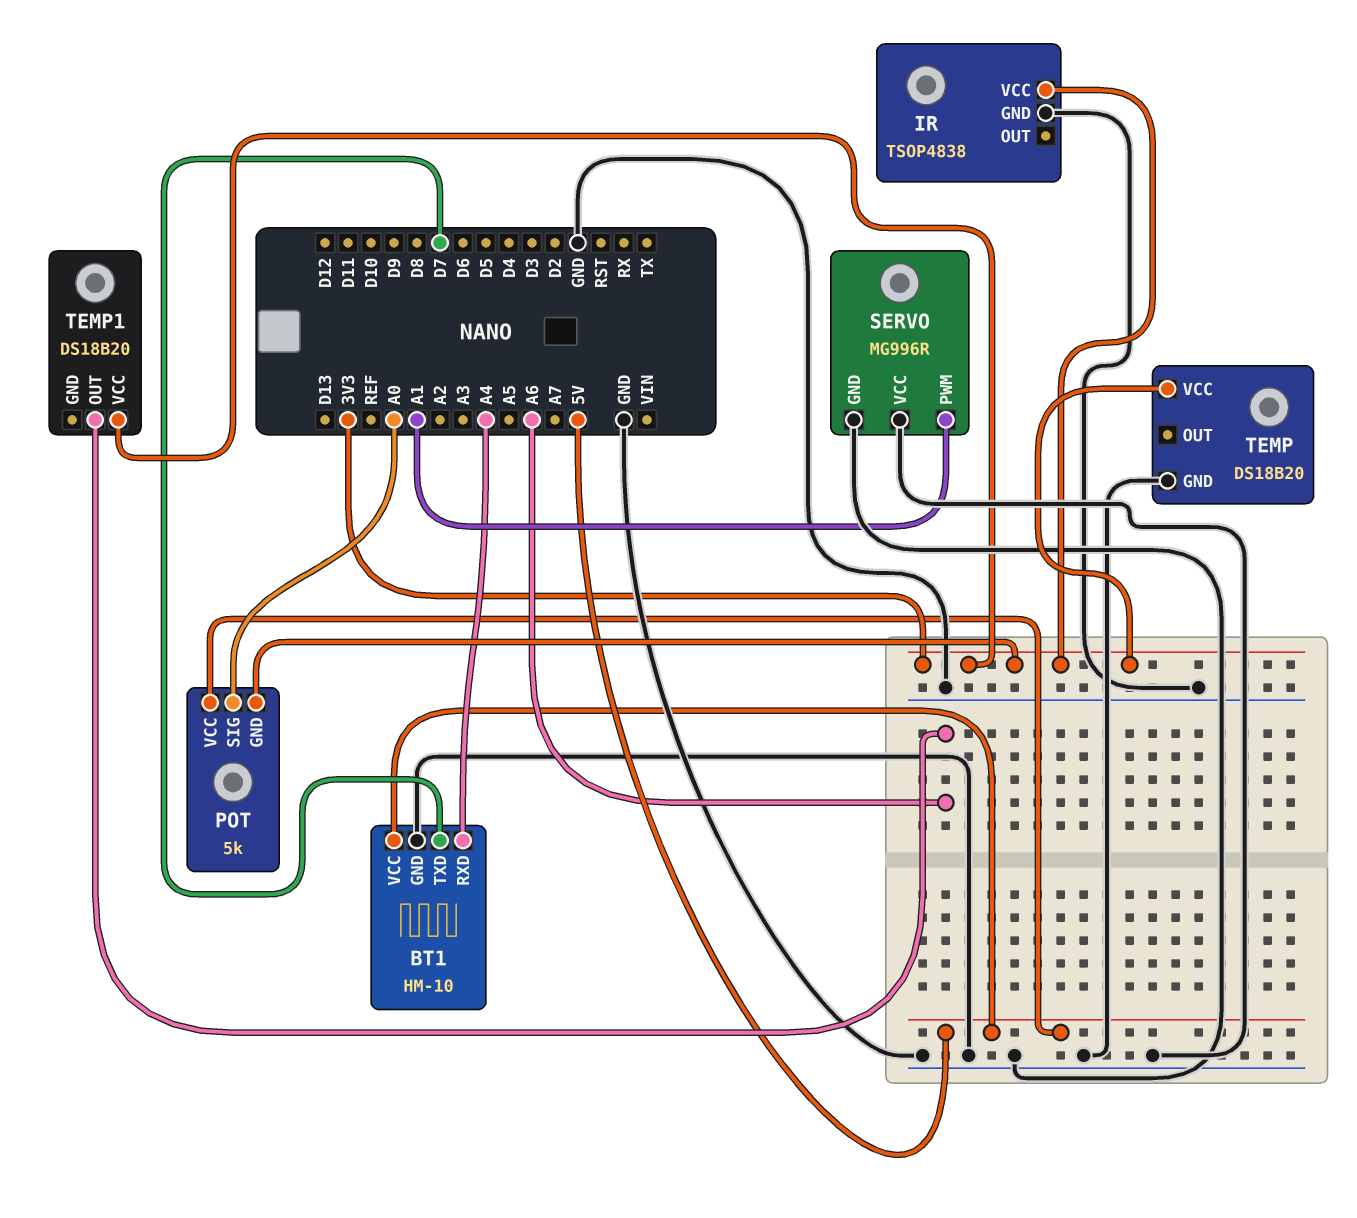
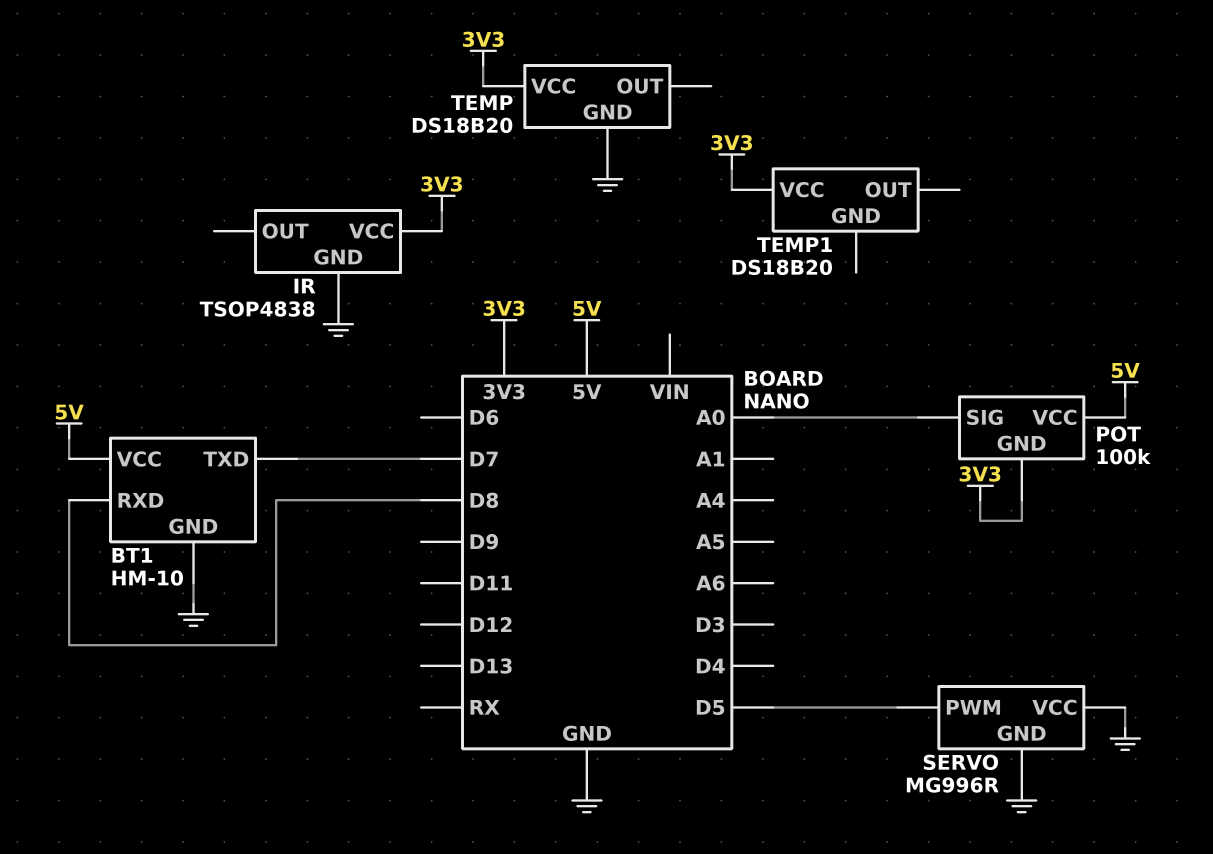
BT1 pin RXD: A4 -> D8
POT: 5k -> 100k
SERVO pin PWM: A1 -> D5
TEMP1 pin OUT: A6 -> none

